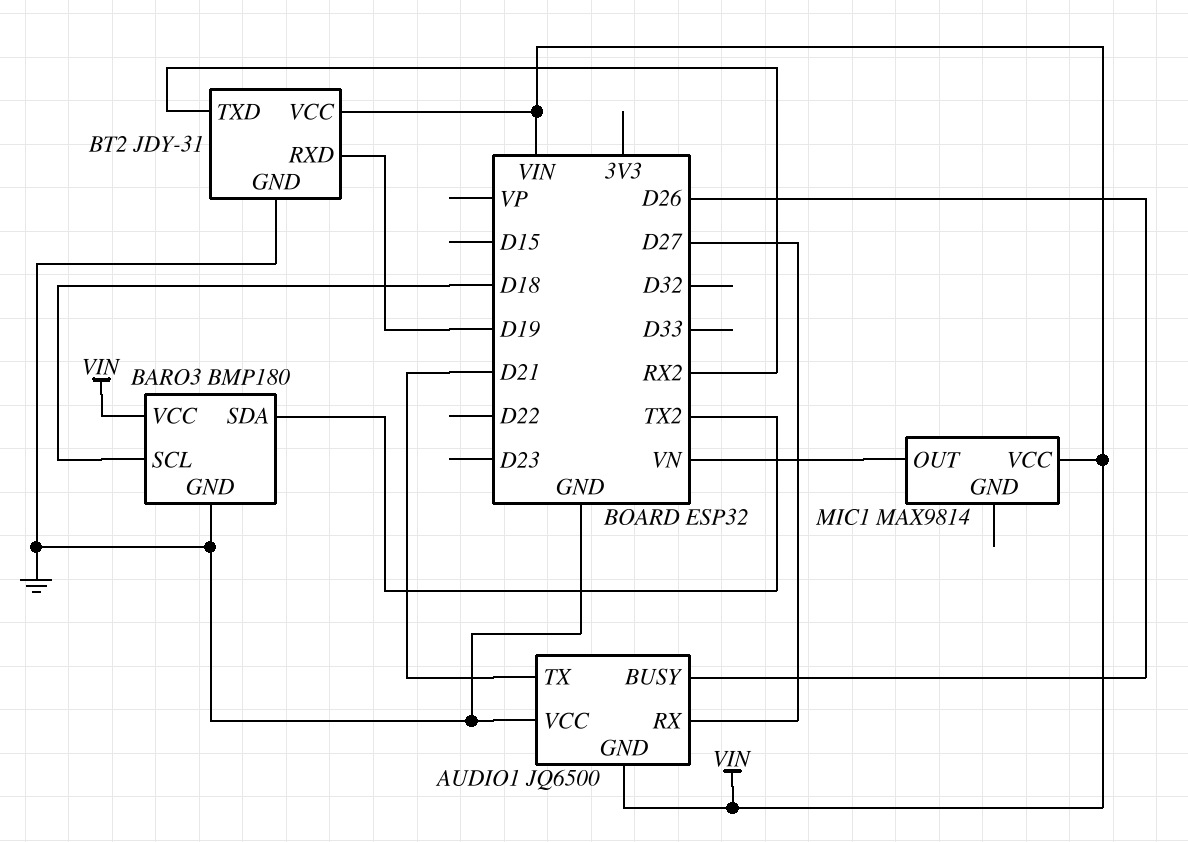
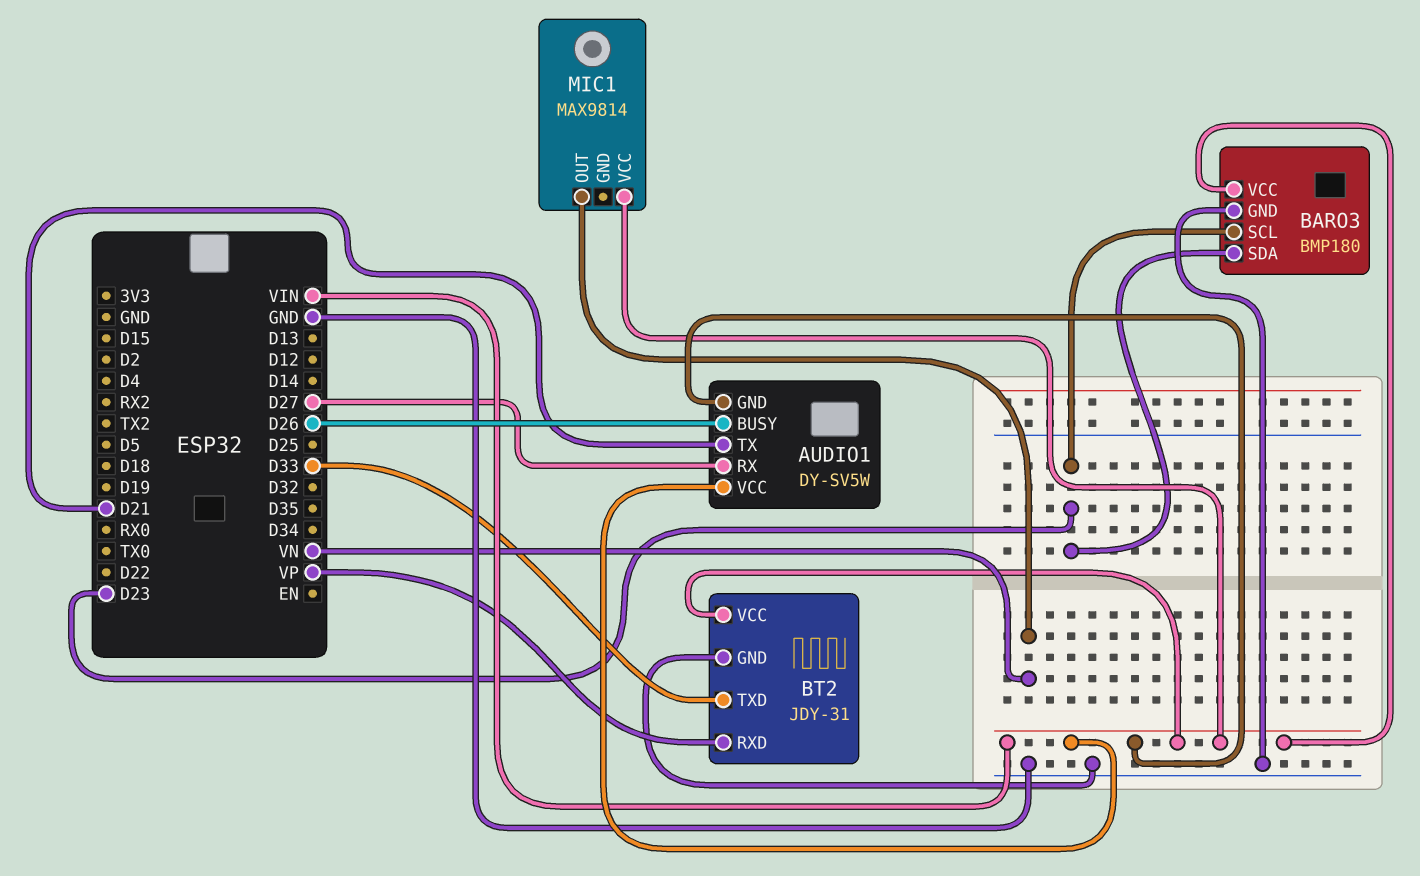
AUDIO1: JQ6500 -> DY-SV5W
AUDIO1 pin VCC: GND -> VIN
BARO3 pin SCL: D18 -> D23
BARO3 pin SDA: TX2 -> D23
BT2 pin RXD: D19 -> VP
BT2 pin TXD: RX2 -> D33

